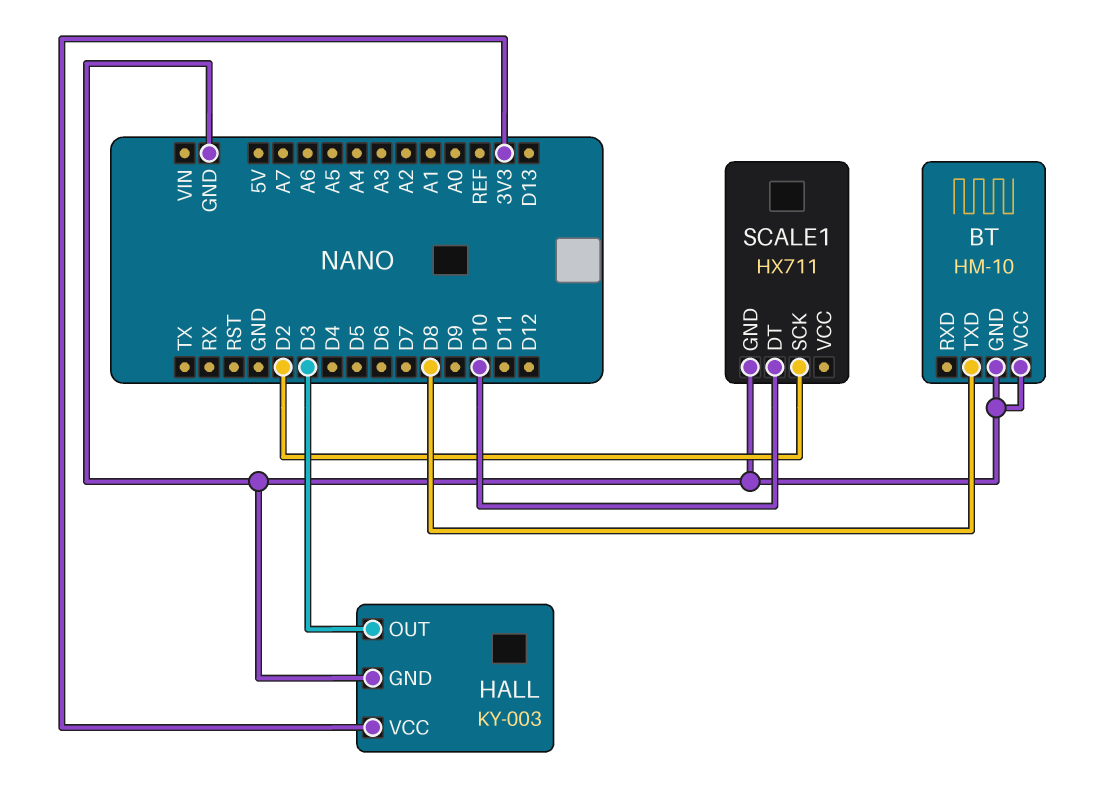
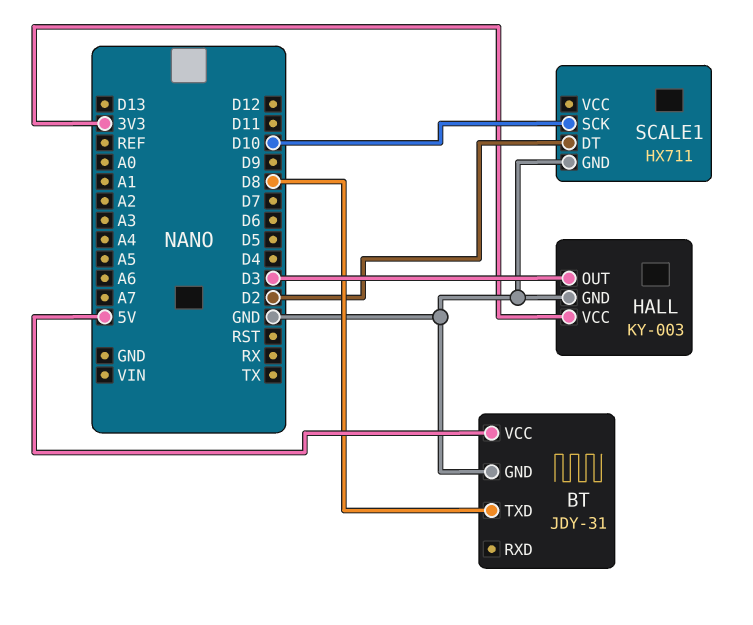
BT: HM-10 -> JDY-31
BT pin VCC: GND -> 5V
SCALE1 pin DT: D10 -> D2
SCALE1 pin SCK: D2 -> D10

